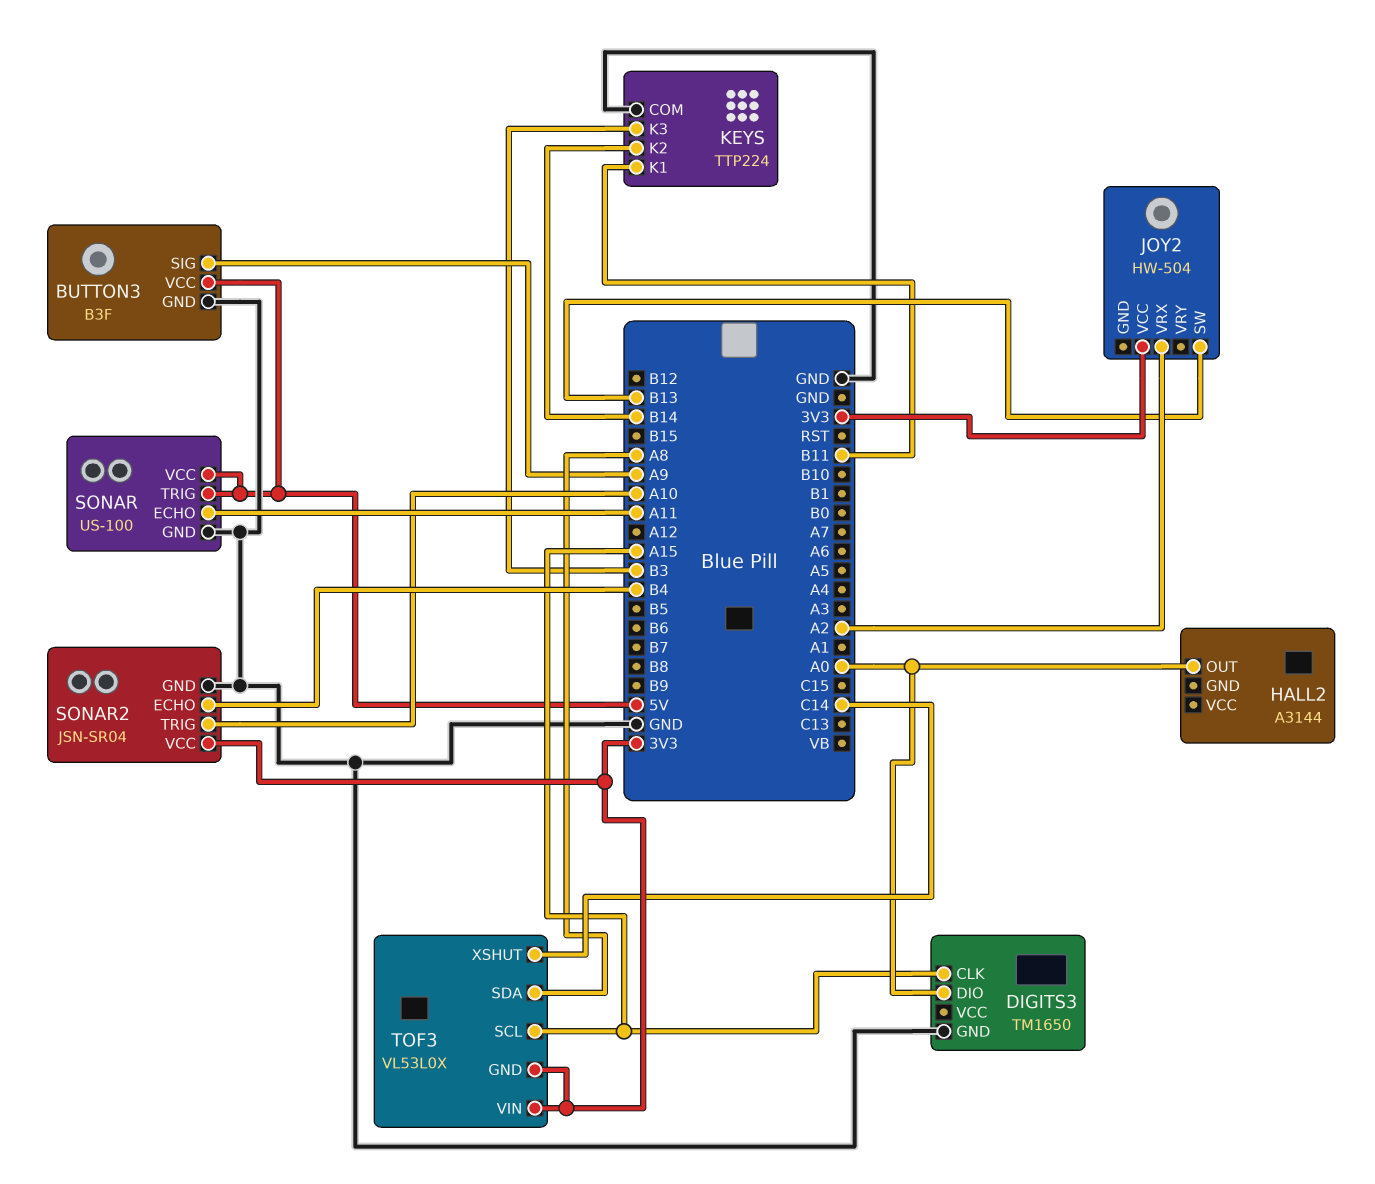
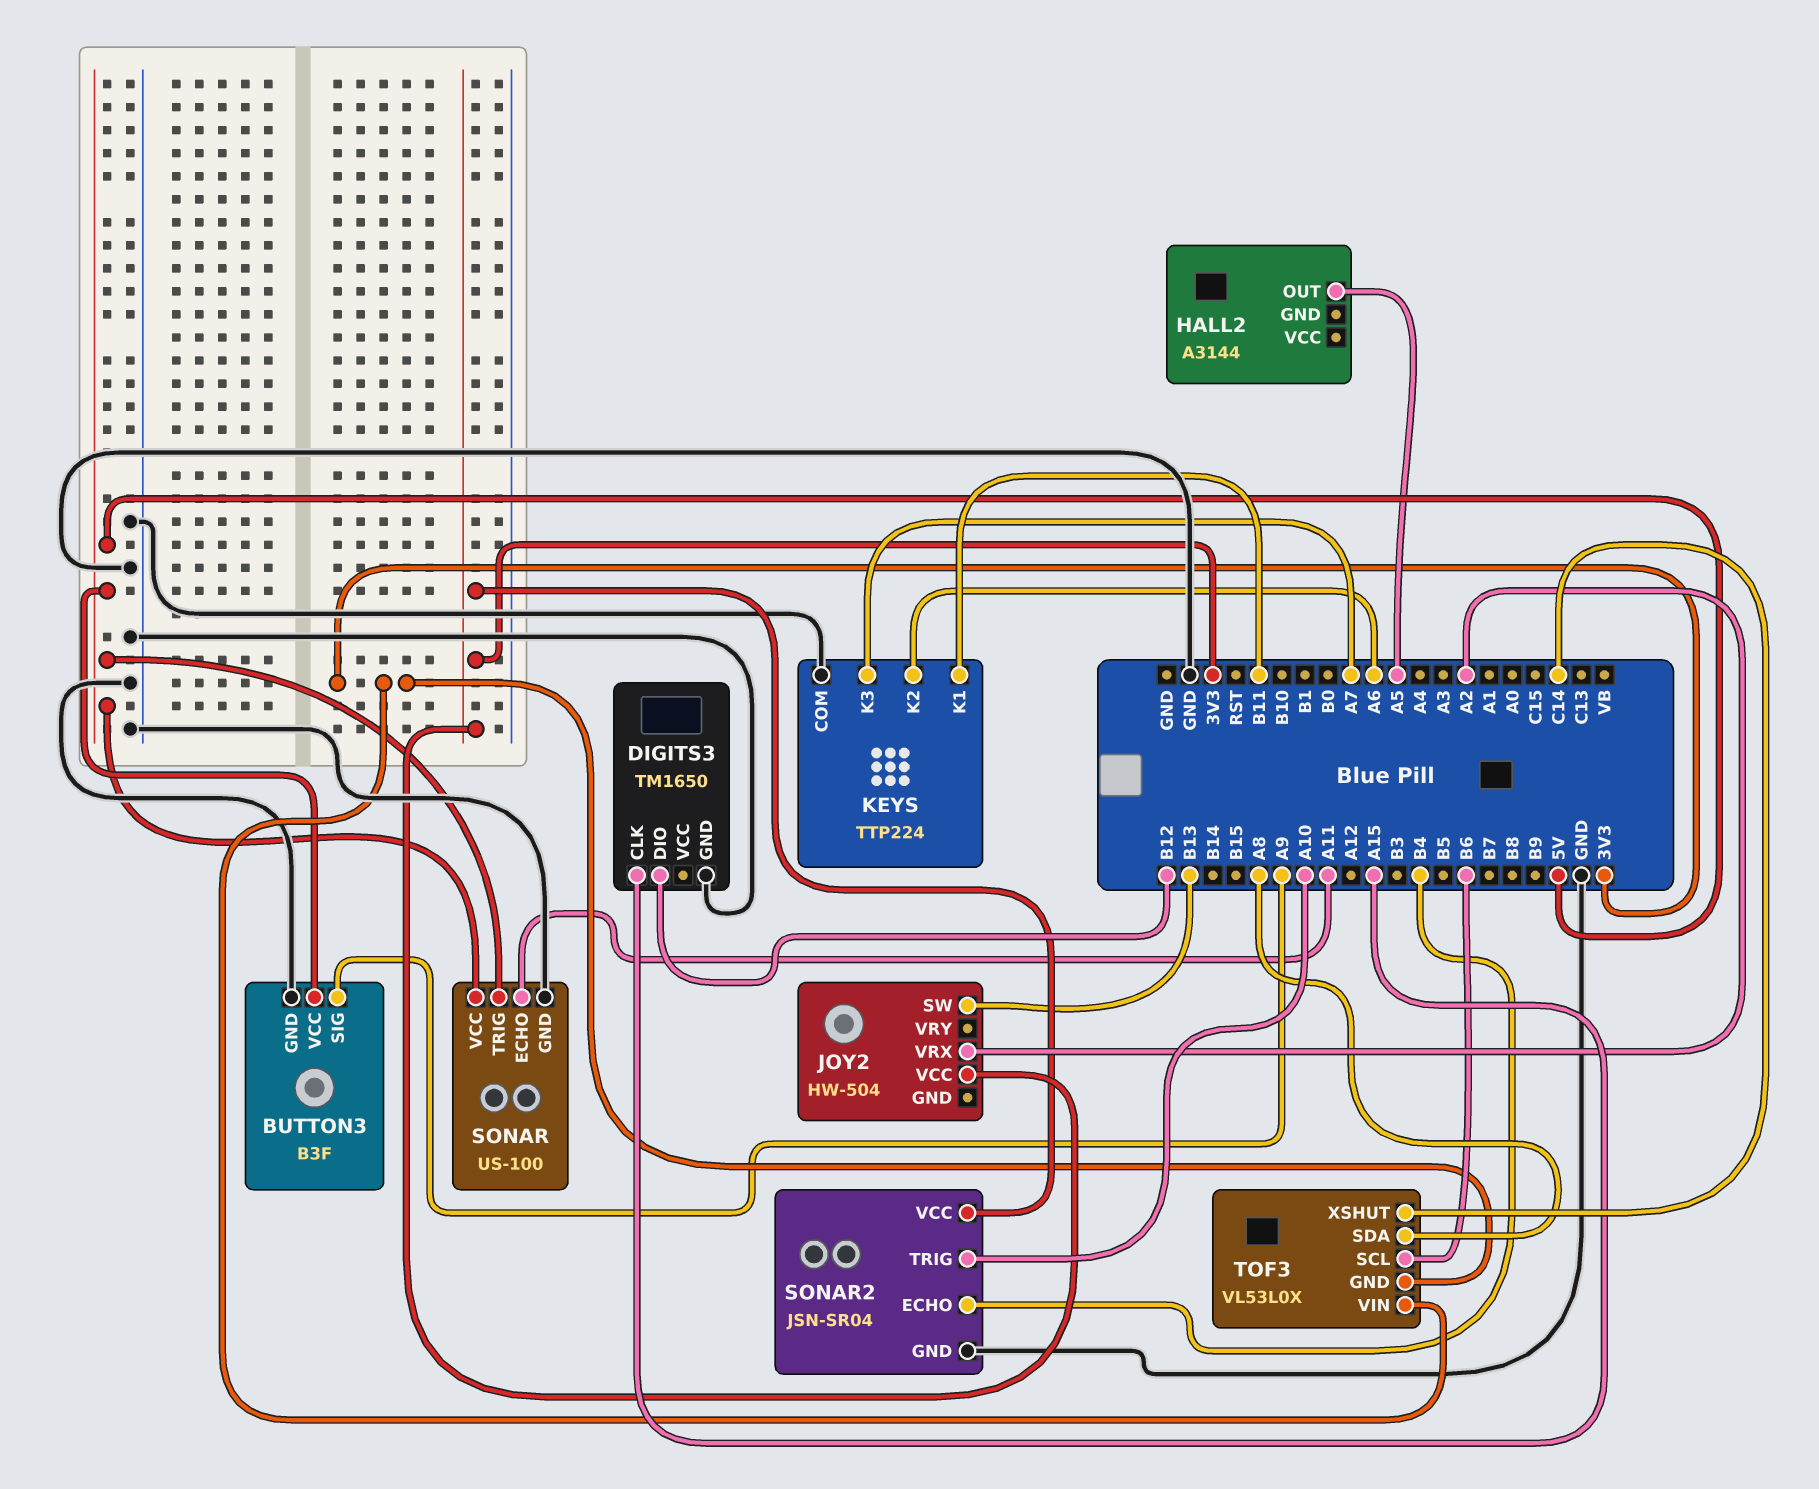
DIGITS3 pin DIO: A0 -> B12
HALL2 pin OUT: A0 -> A5
KEYS pin K2: B14 -> A6
KEYS pin K3: B3 -> A7
TOF3 pin SCL: A15 -> B6

